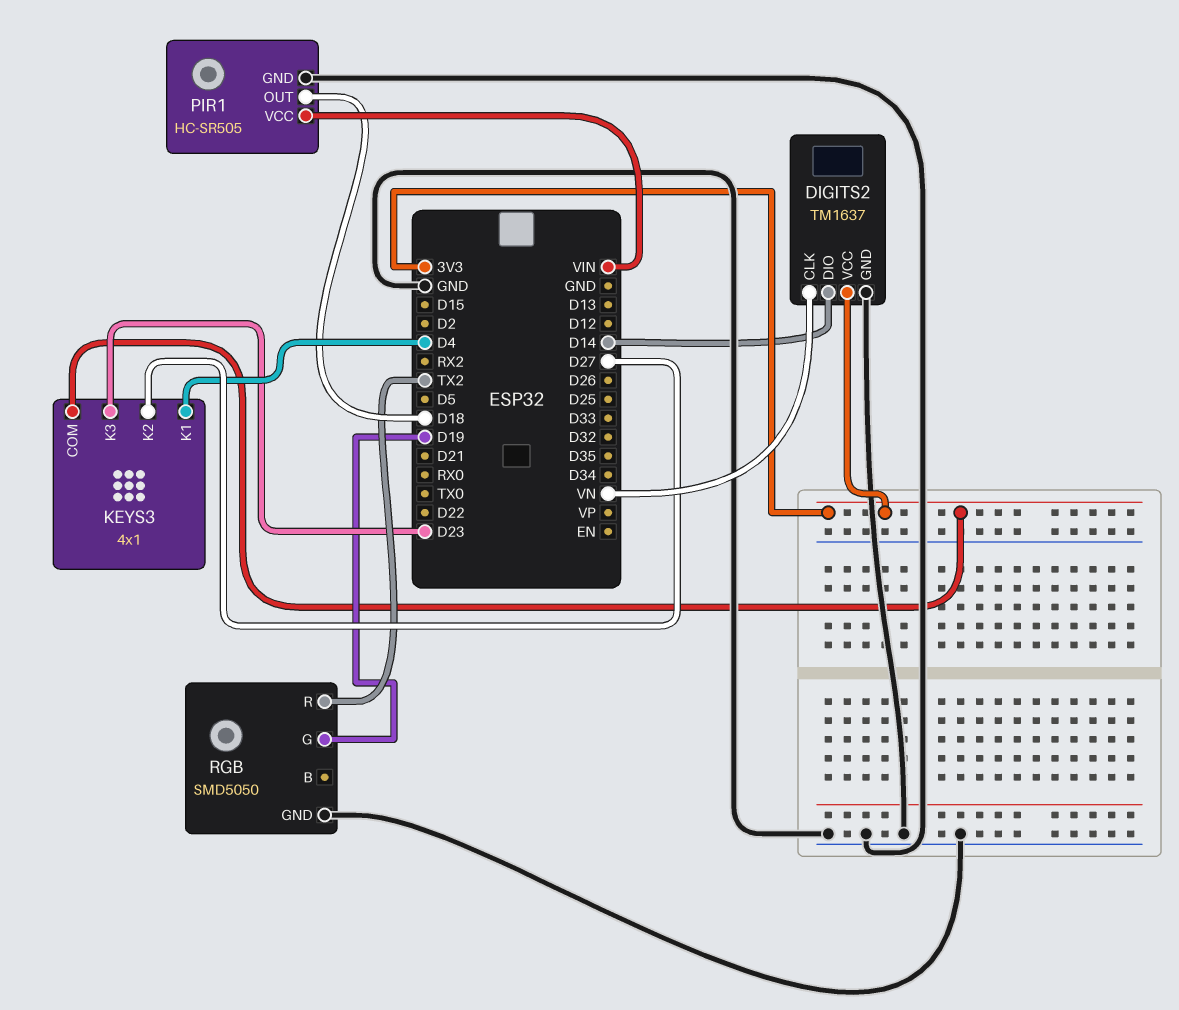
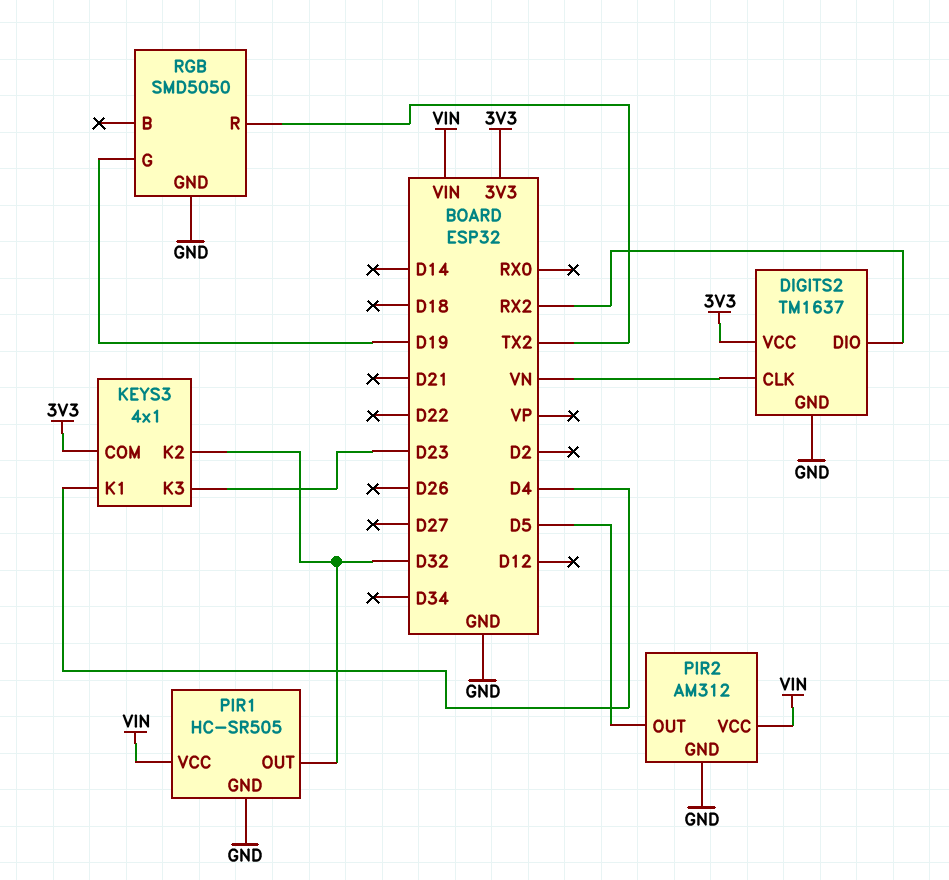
DIGITS2 pin DIO: D14 -> RX2
KEYS3 pin K2: D27 -> D32
PIR1 pin OUT: D18 -> D32
PIR2: none -> AM312
PIR2 pin GND: none -> GND
PIR2 pin OUT: none -> D5
PIR2 pin VCC: none -> VIN

